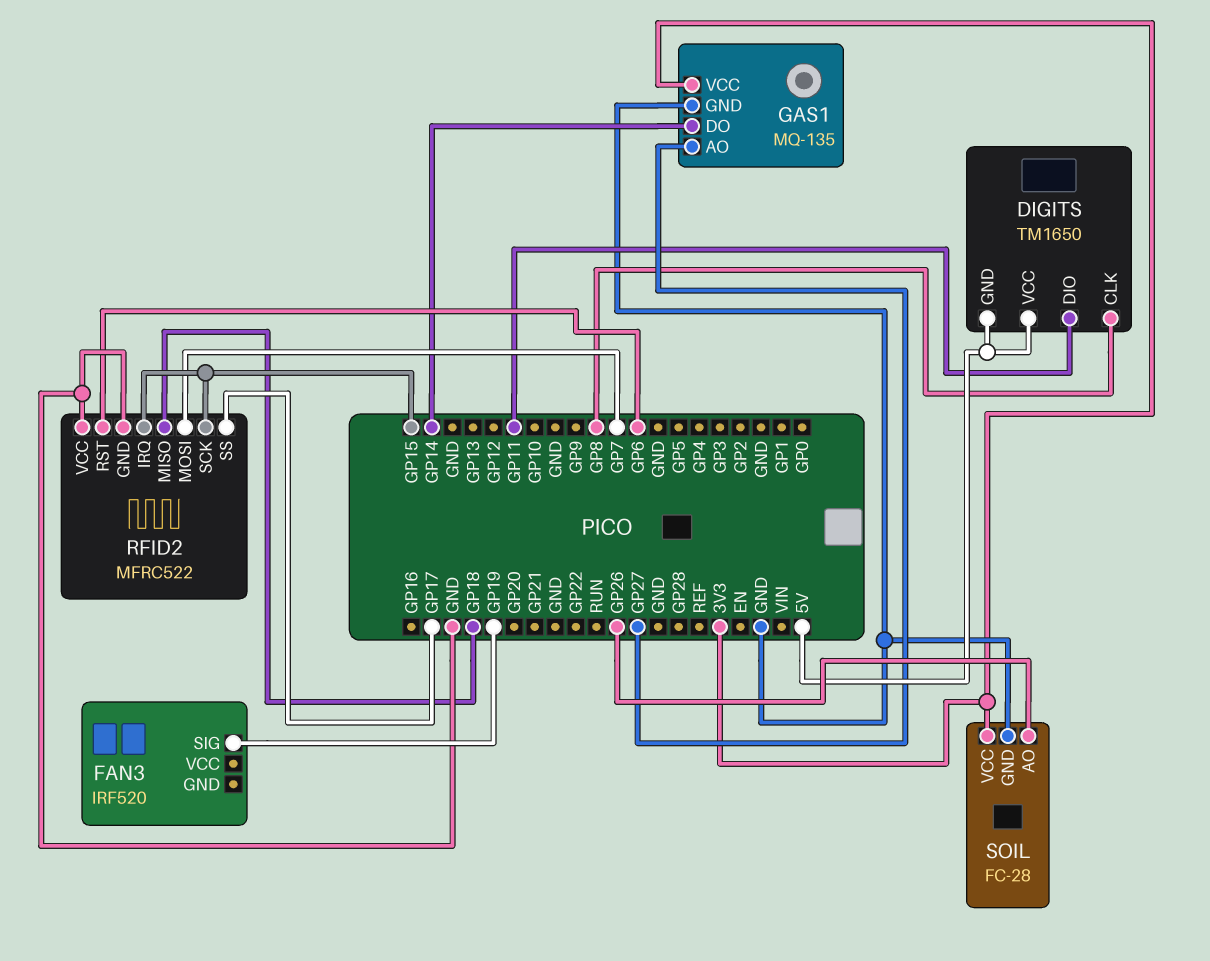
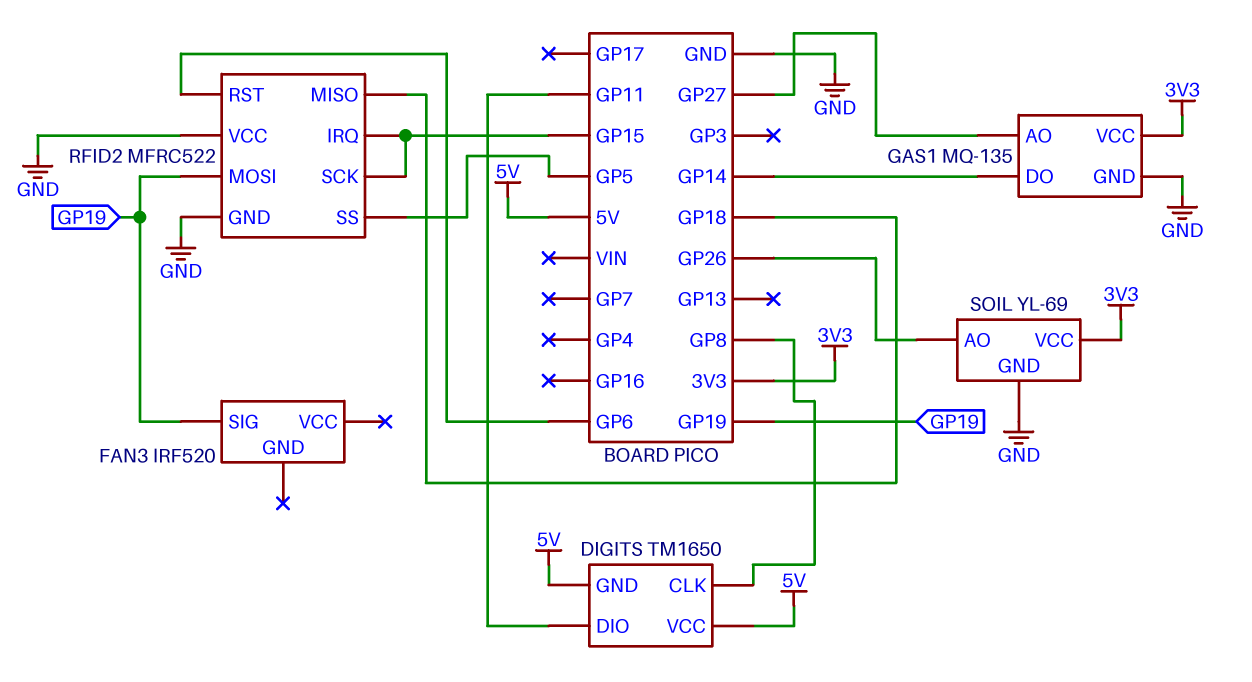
RFID2 pin MOSI: GP7 -> GP19
RFID2 pin SS: GP17 -> GP5
SOIL: FC-28 -> YL-69

